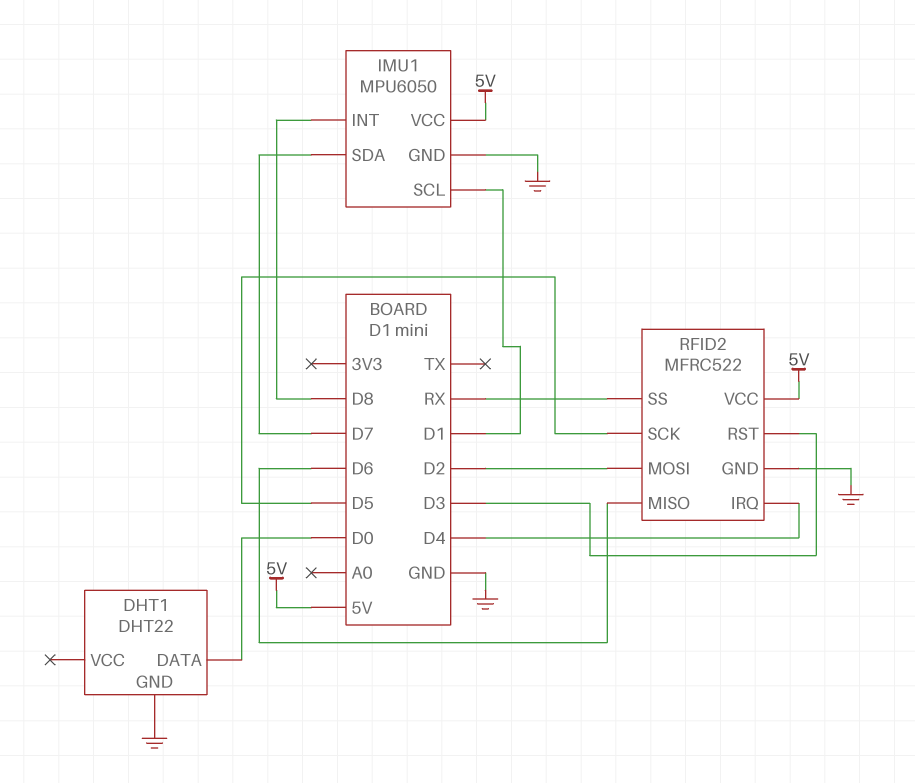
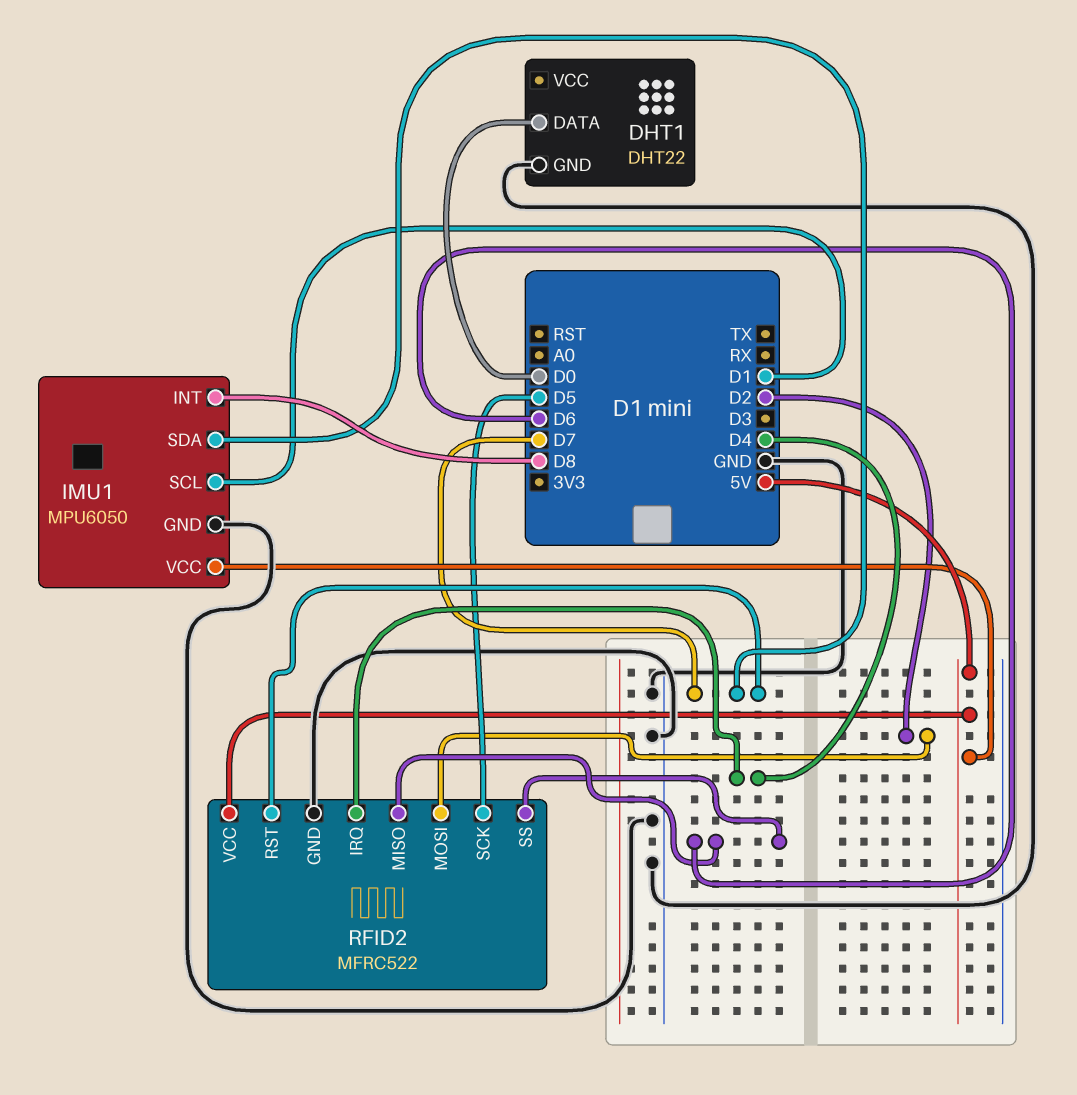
RFID2 pin RST: D3 -> D7
RFID2 pin SS: RX -> D6

